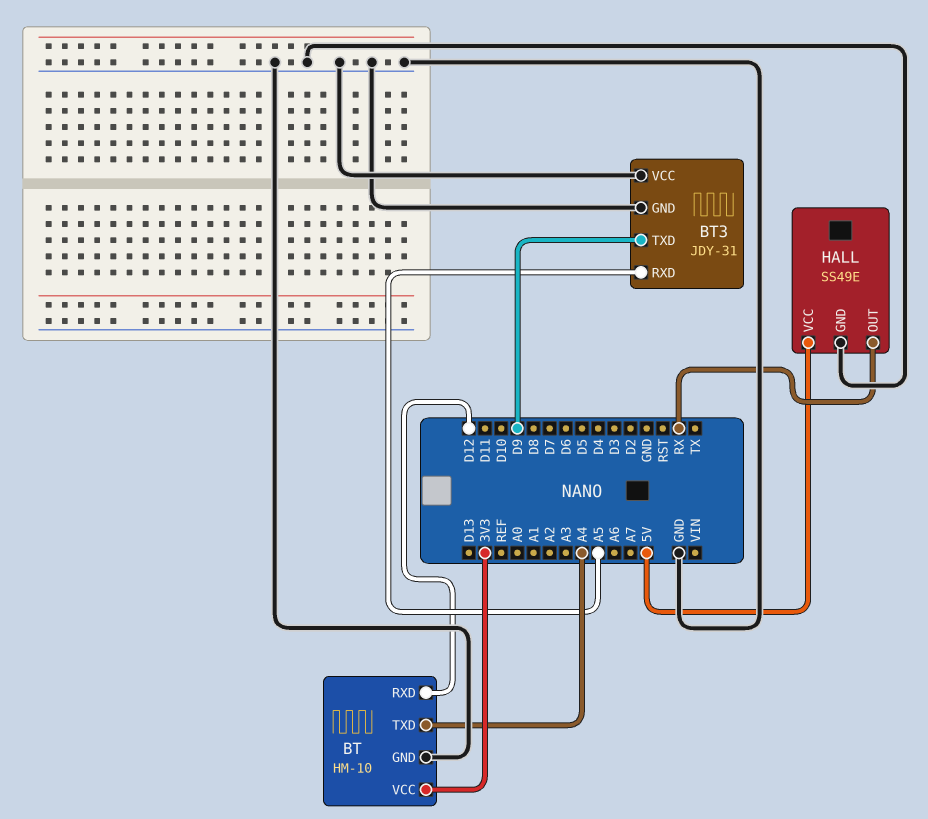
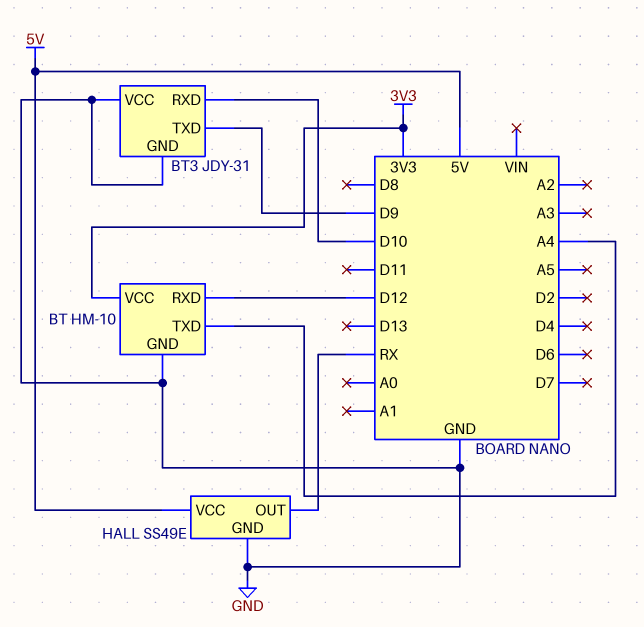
BT3 pin RXD: A5 -> D10

